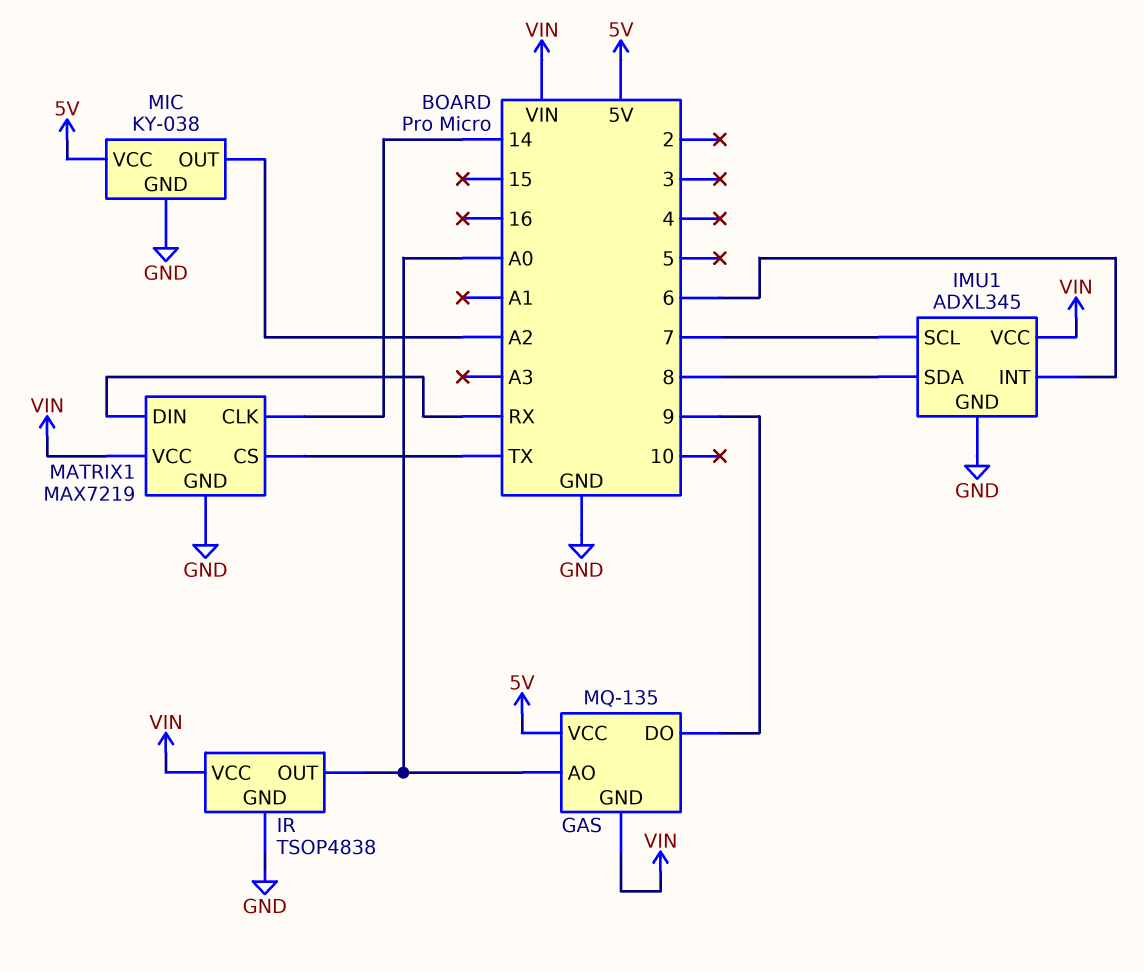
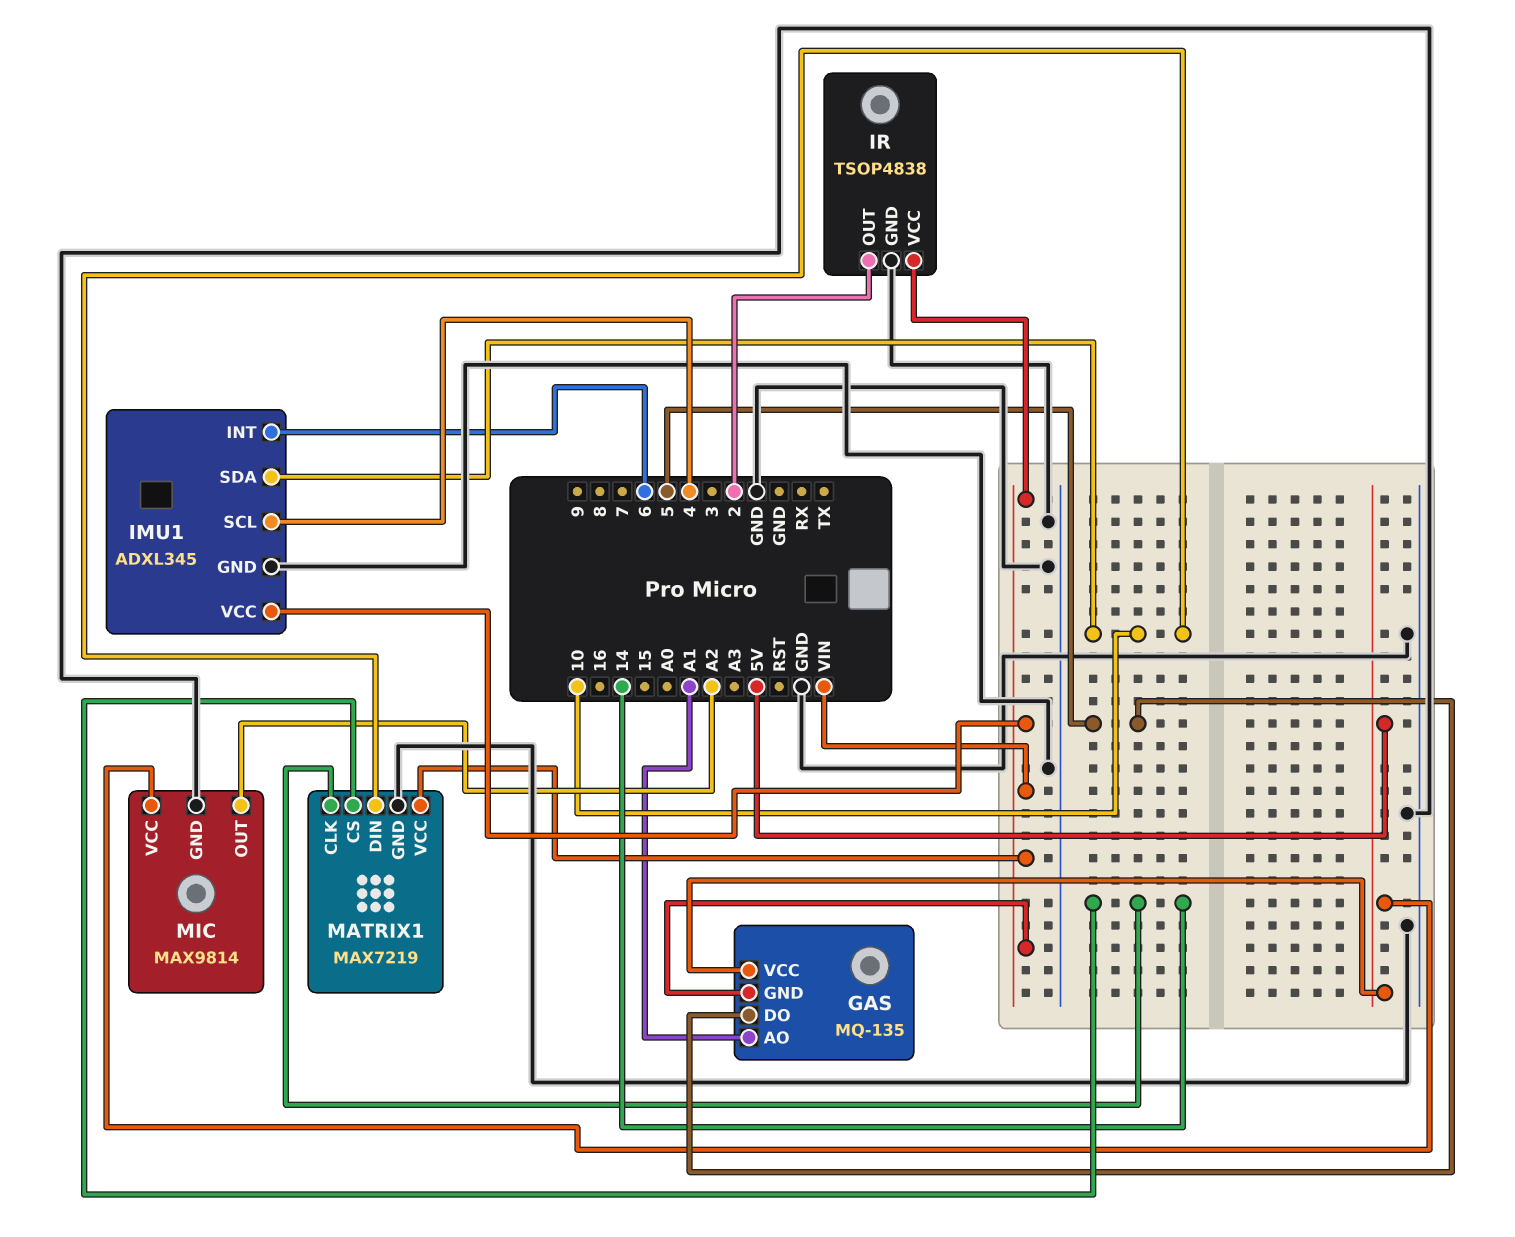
GAS pin AO: A0 -> A1
GAS pin DO: 9 -> 5
IMU1 pin SCL: 7 -> 4
IMU1 pin SDA: 8 -> 10
IR pin OUT: A0 -> 2
MATRIX1 pin CS: TX -> 14
MATRIX1 pin DIN: RX -> 10
MIC: KY-038 -> MAX9814

